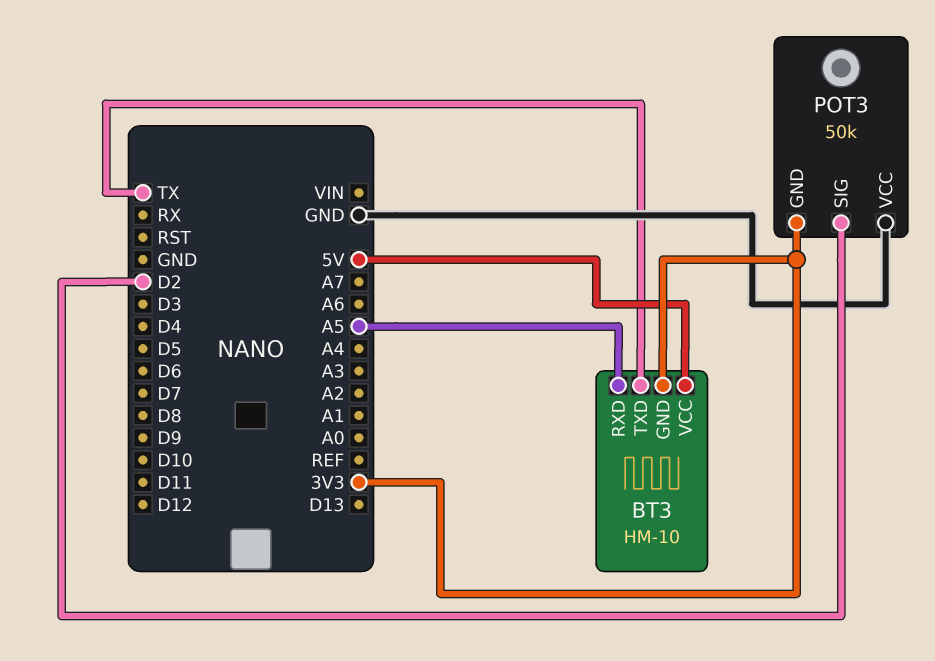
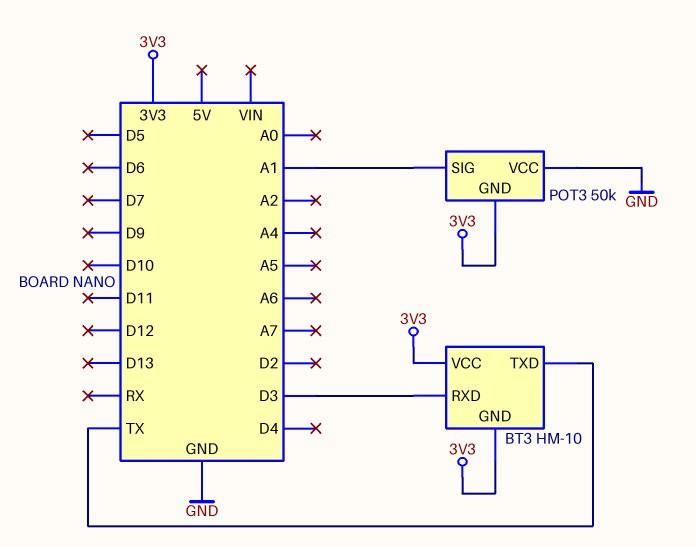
BT3 pin RXD: A5 -> D3
BT3 pin VCC: 5V -> 3V3
POT3 pin SIG: D2 -> A1

